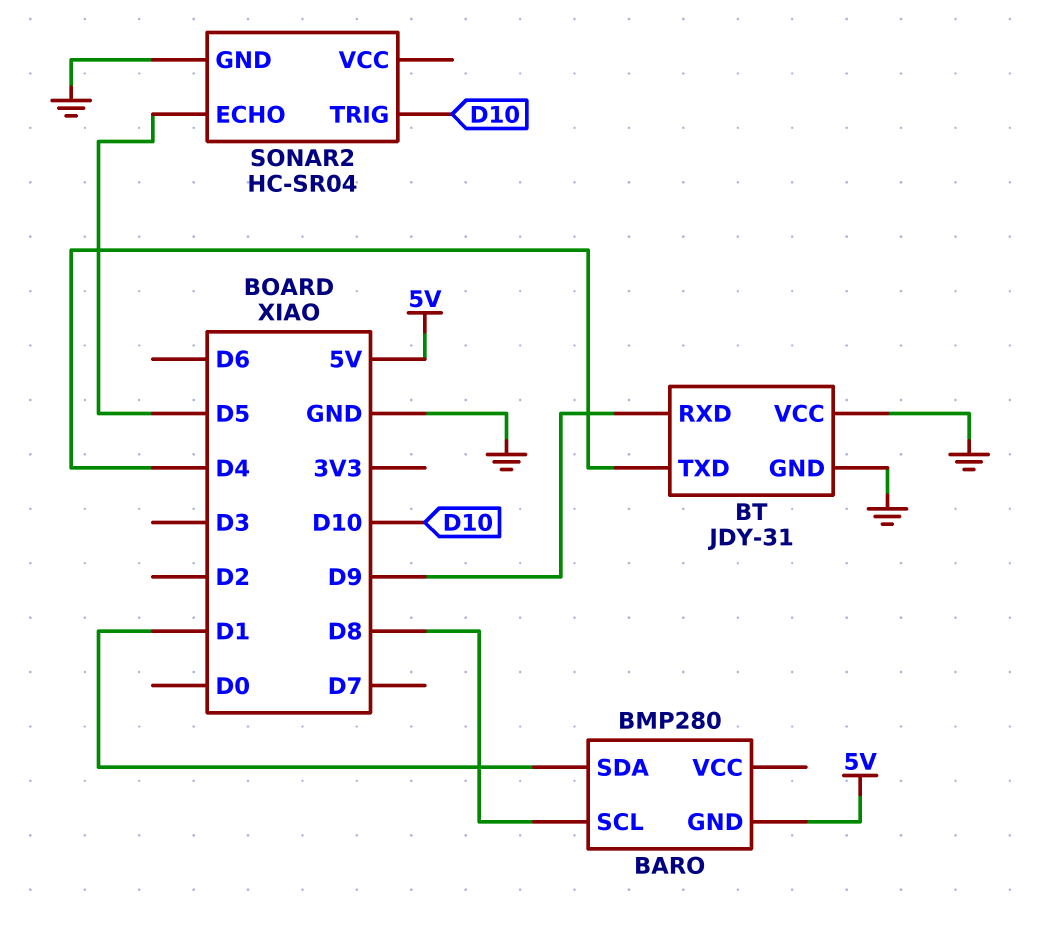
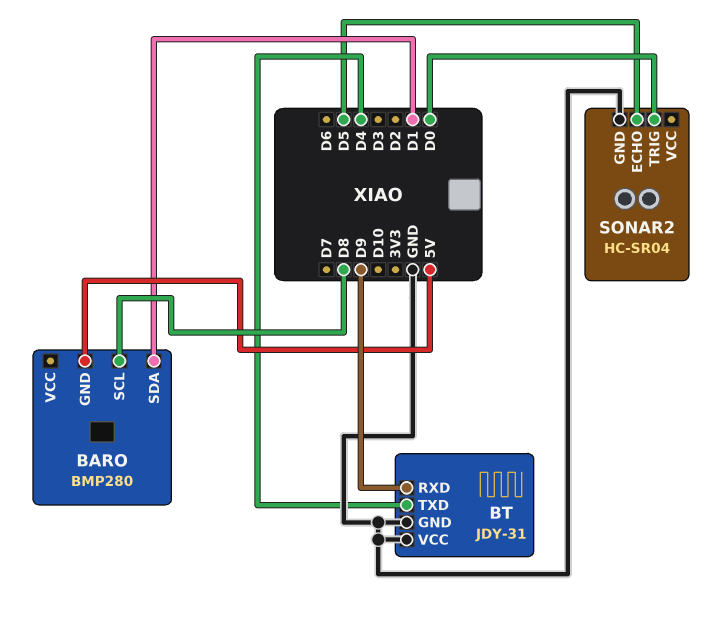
SONAR2 pin TRIG: D10 -> D0

